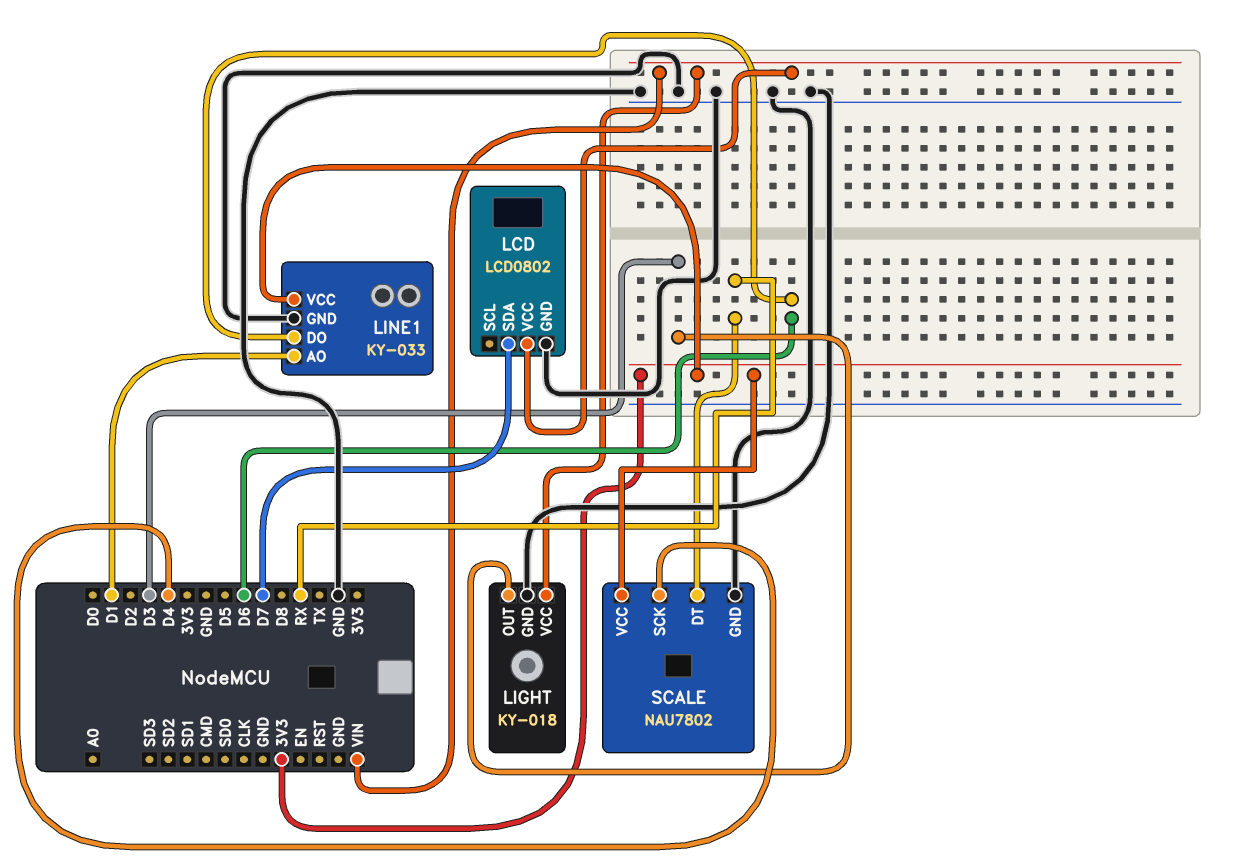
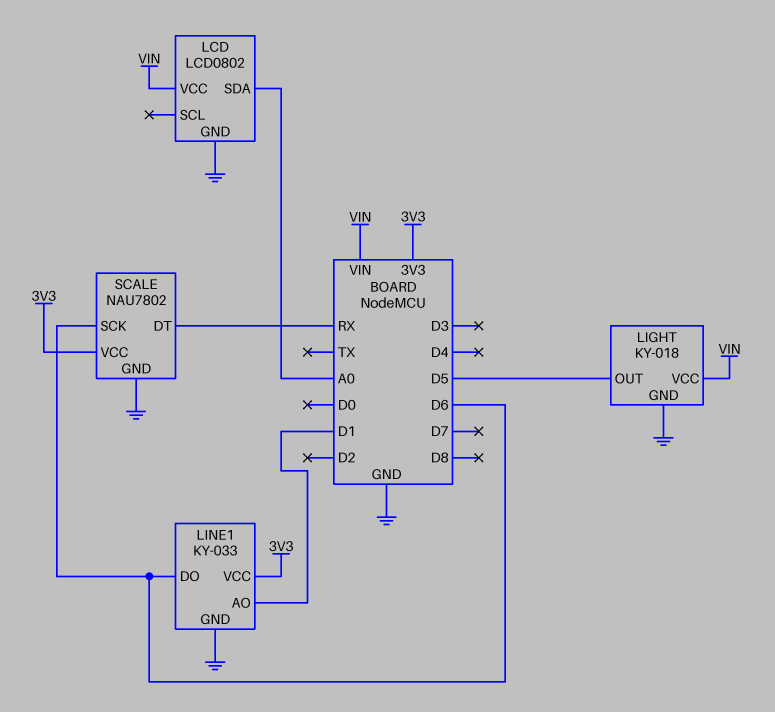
LCD pin SDA: D7 -> A0
LIGHT pin OUT: D3 -> D5
SCALE pin SCK: D4 -> D6

